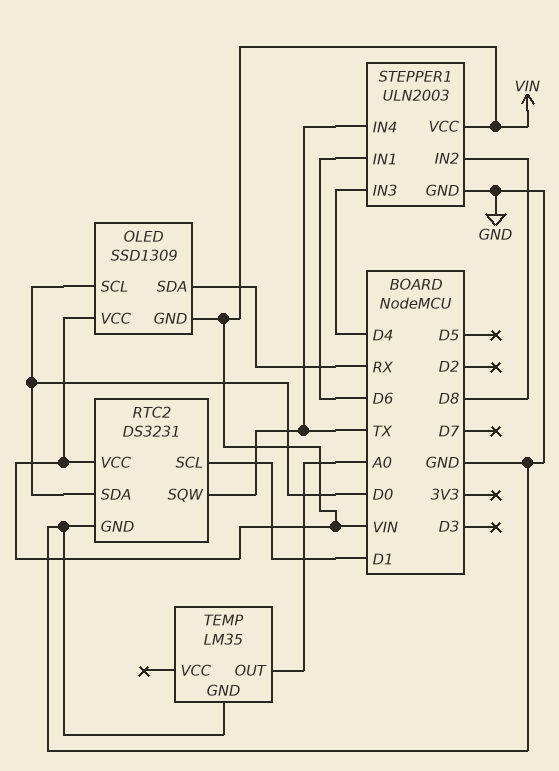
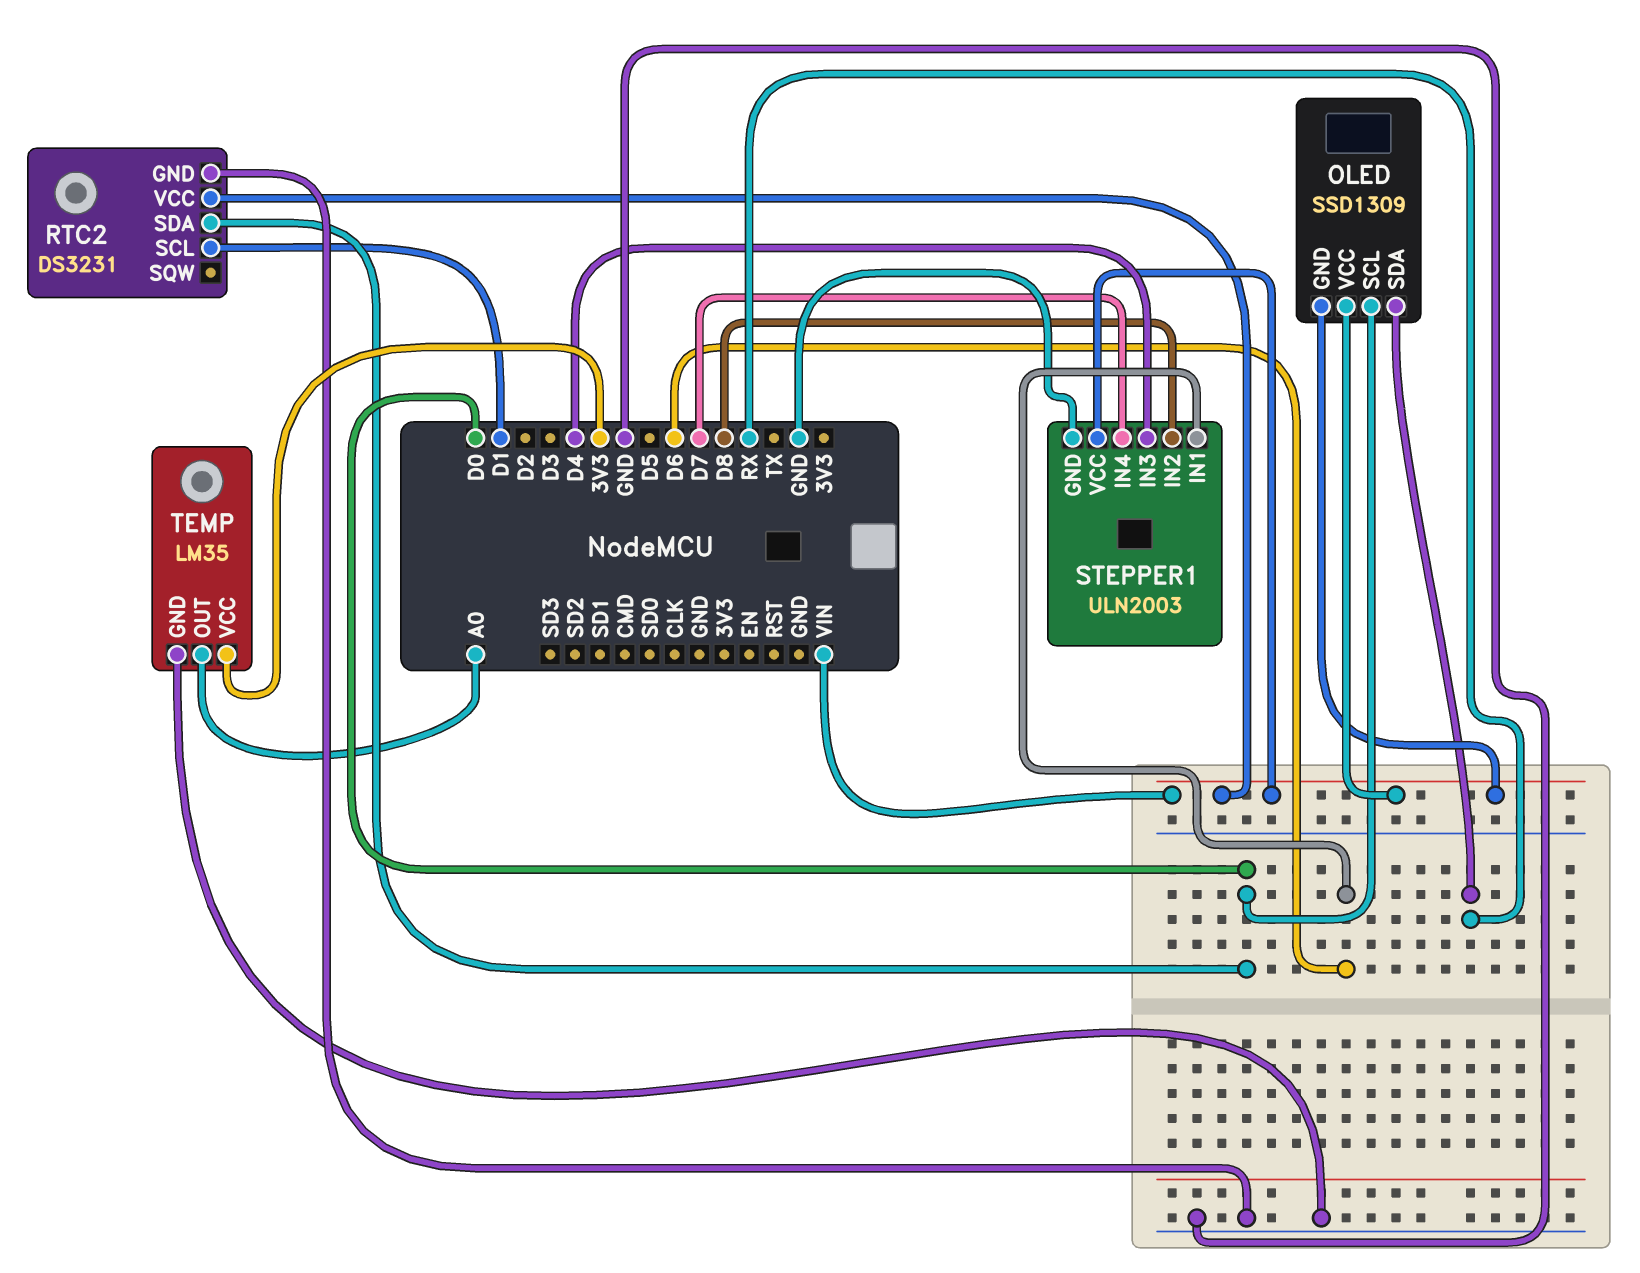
RTC2 pin SQW: TX -> none
STEPPER1 pin IN4: TX -> D7
TEMP pin VCC: none -> 3V3

